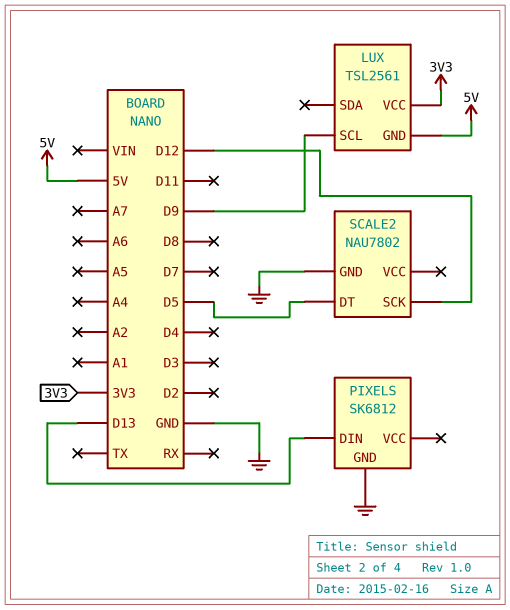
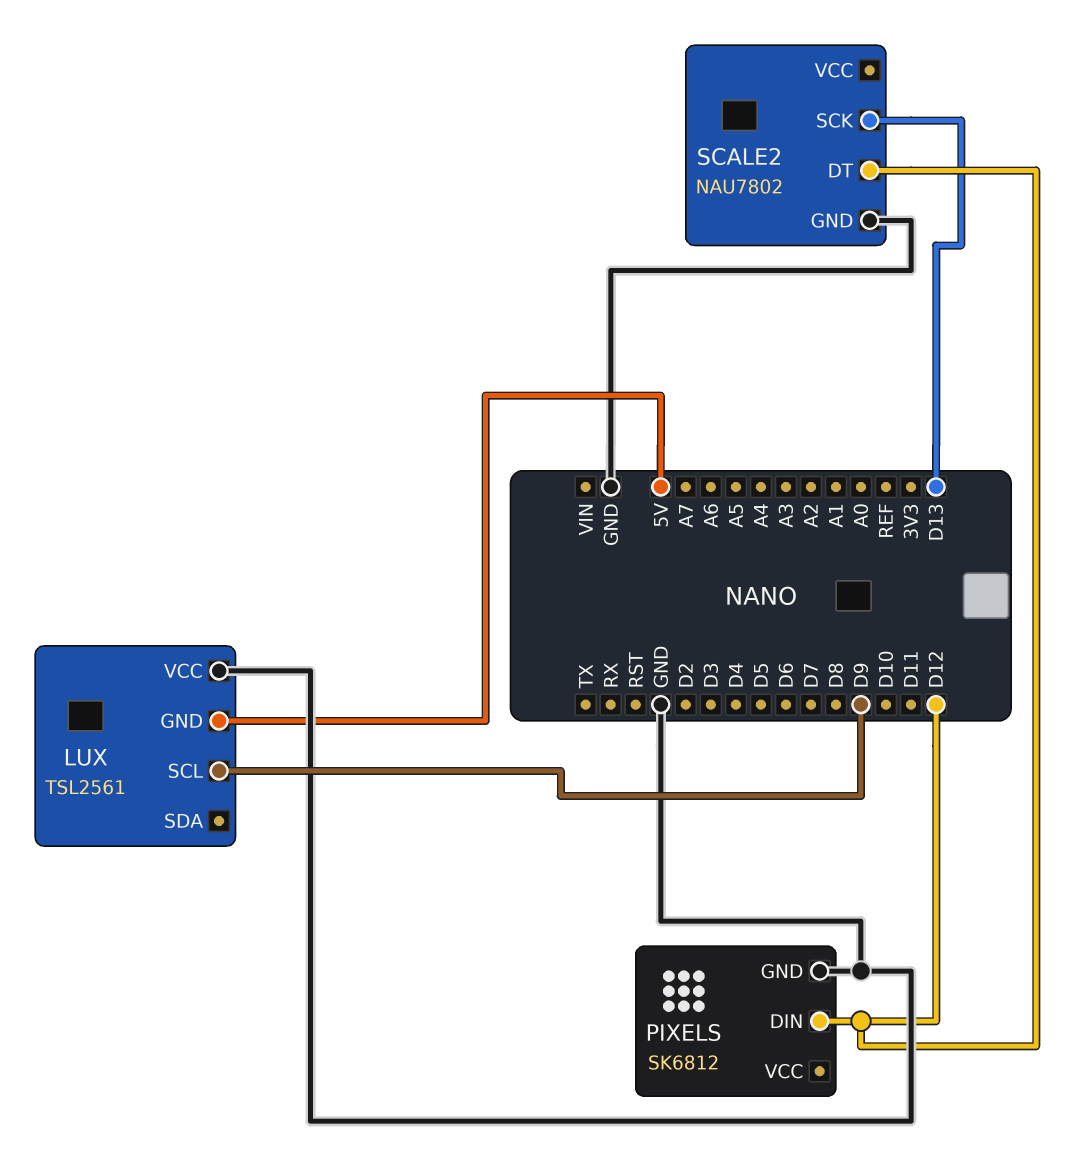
LUX pin VCC: 3V3 -> GND
PIXELS pin DIN: D13 -> D12
SCALE2 pin DT: D5 -> D12
SCALE2 pin SCK: D12 -> D13

